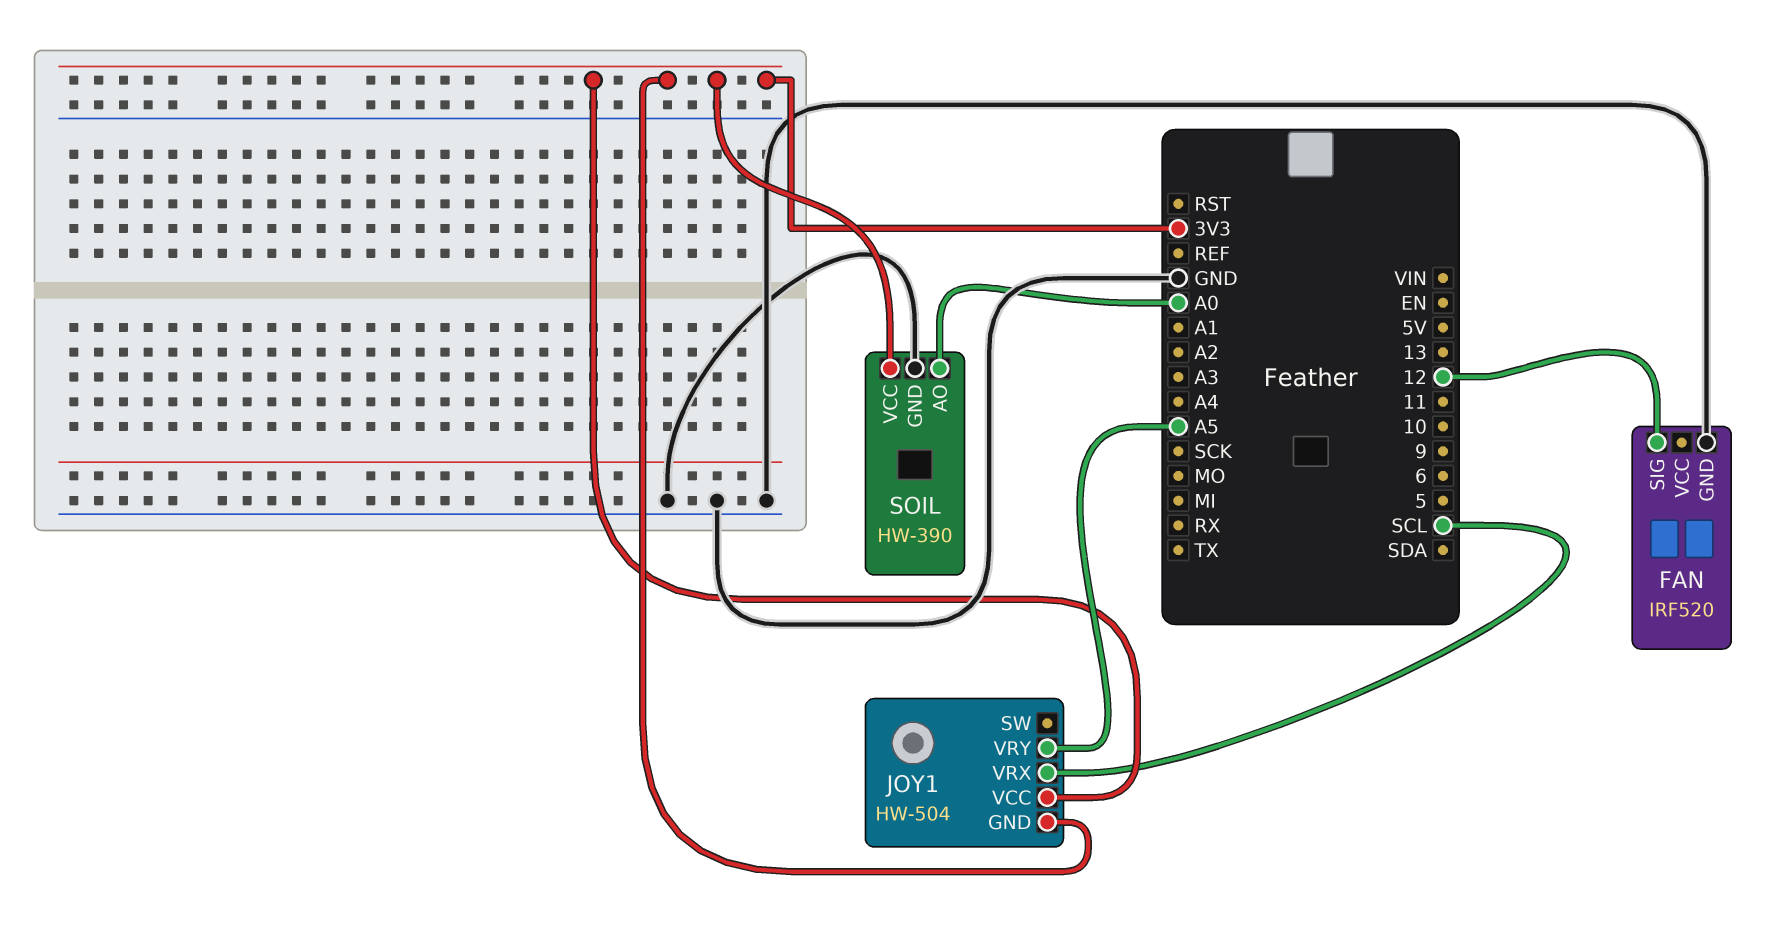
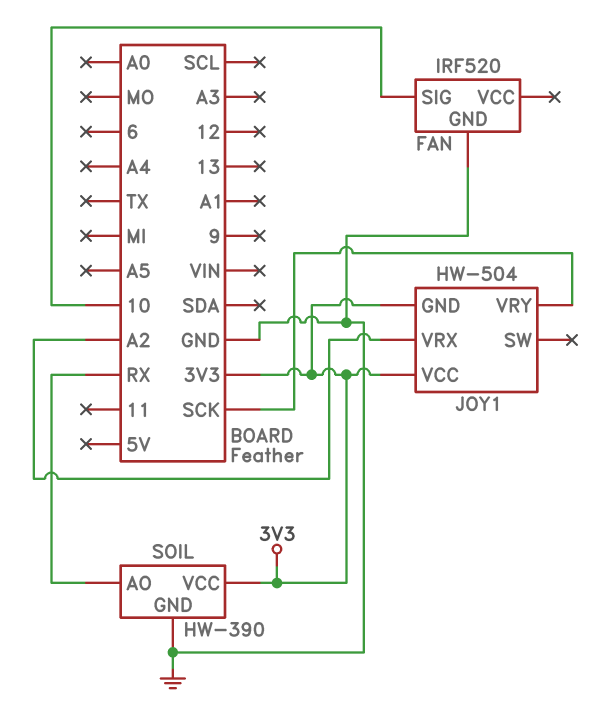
FAN pin SIG: 12 -> 10
JOY1 pin VRX: SCL -> A2
JOY1 pin VRY: A5 -> SCK
SOIL pin AO: A0 -> RX

